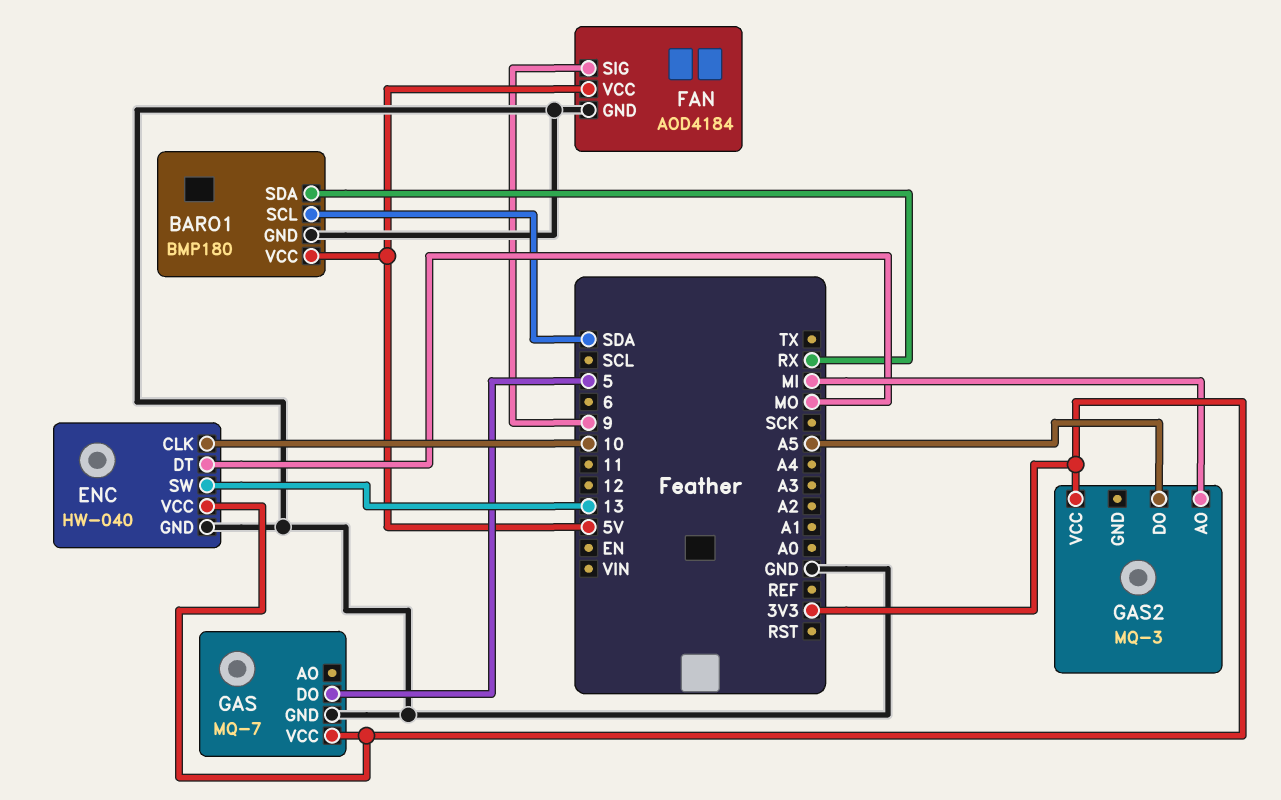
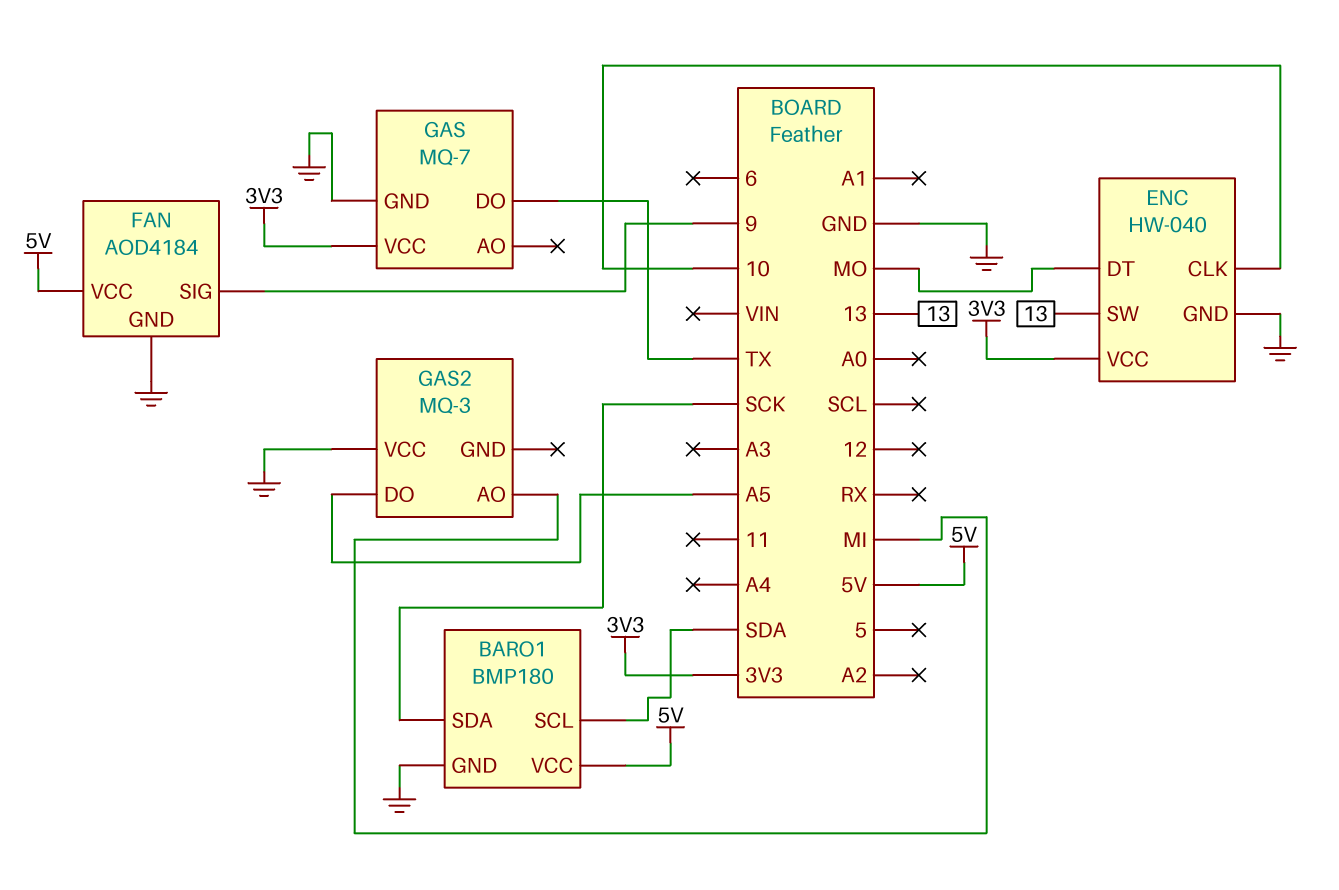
BARO1 pin SDA: RX -> SCK
GAS pin DO: 5 -> TX
GAS2 pin VCC: 3V3 -> GND

